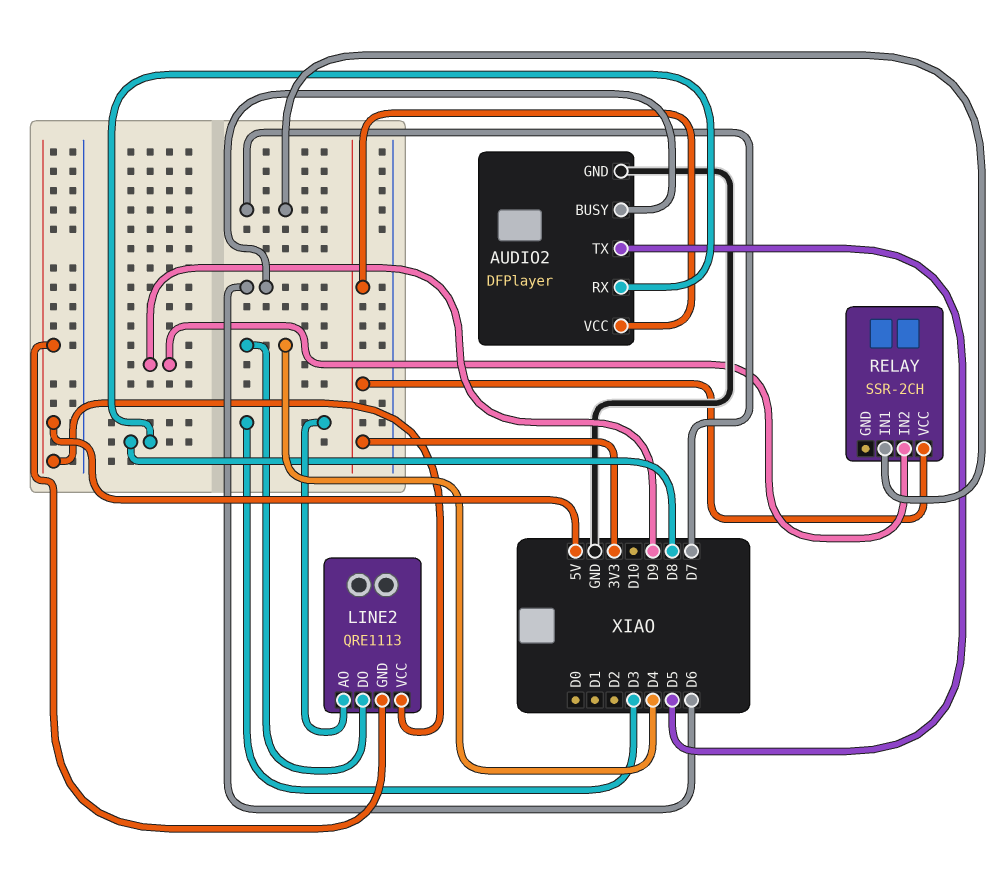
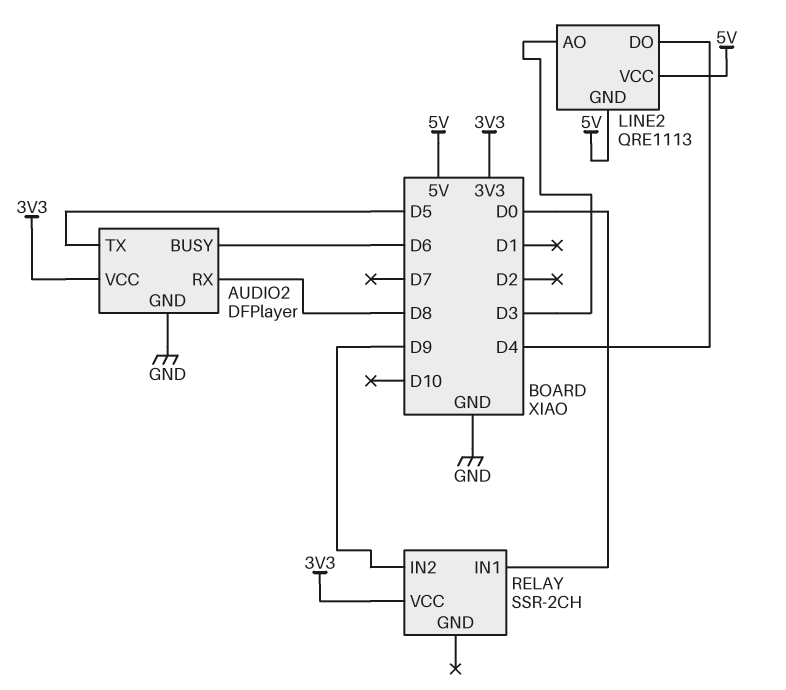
RELAY pin IN1: D7 -> D0

